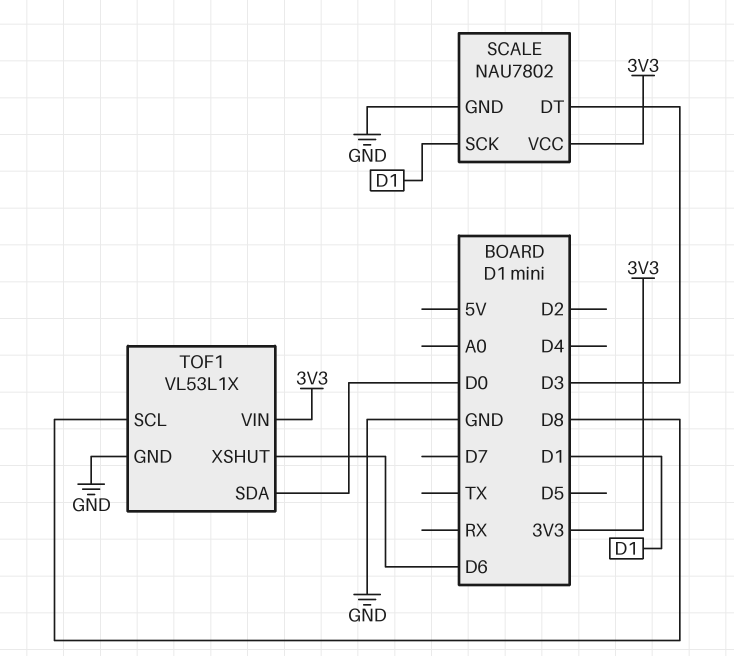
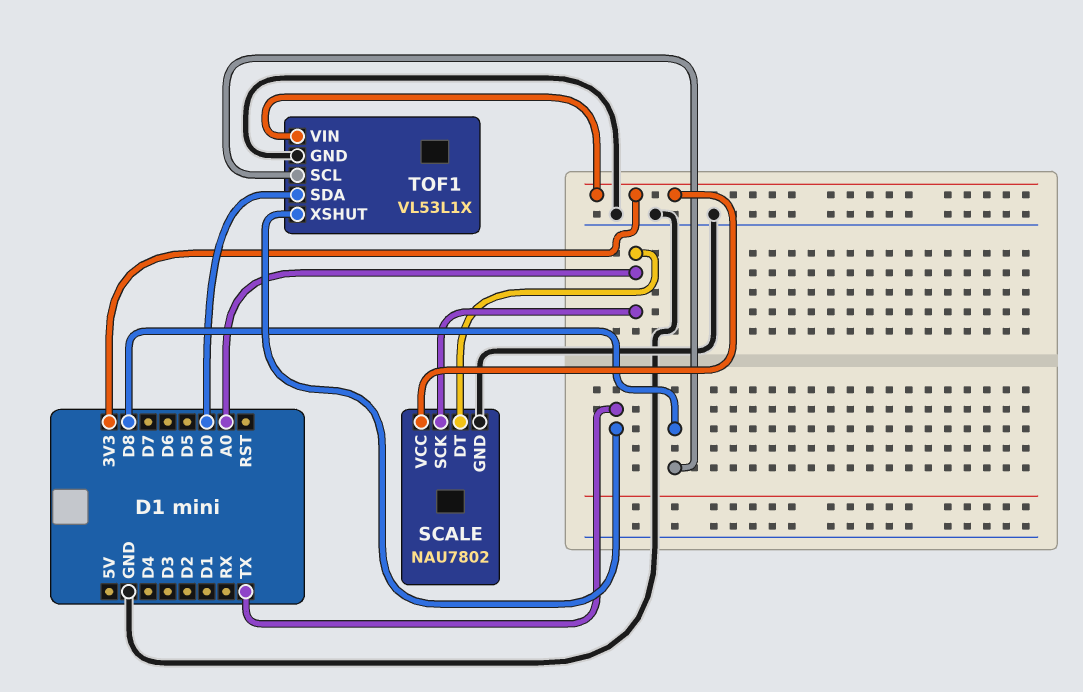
SCALE pin DT: D3 -> A0
SCALE pin SCK: D1 -> A0
TOF1 pin XSHUT: D6 -> TX

